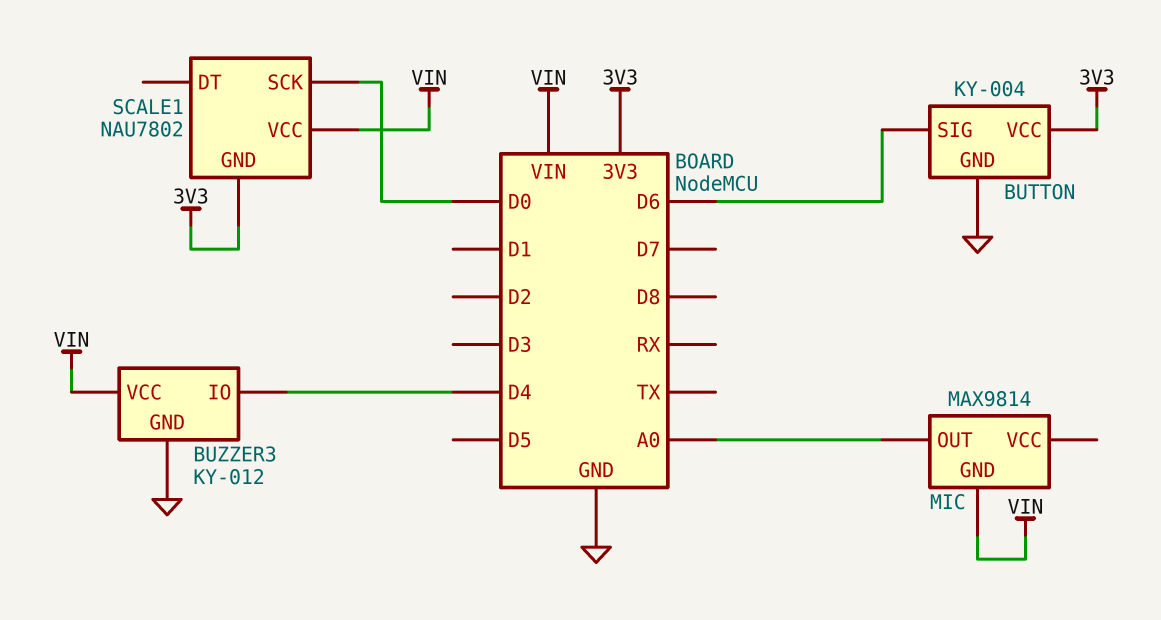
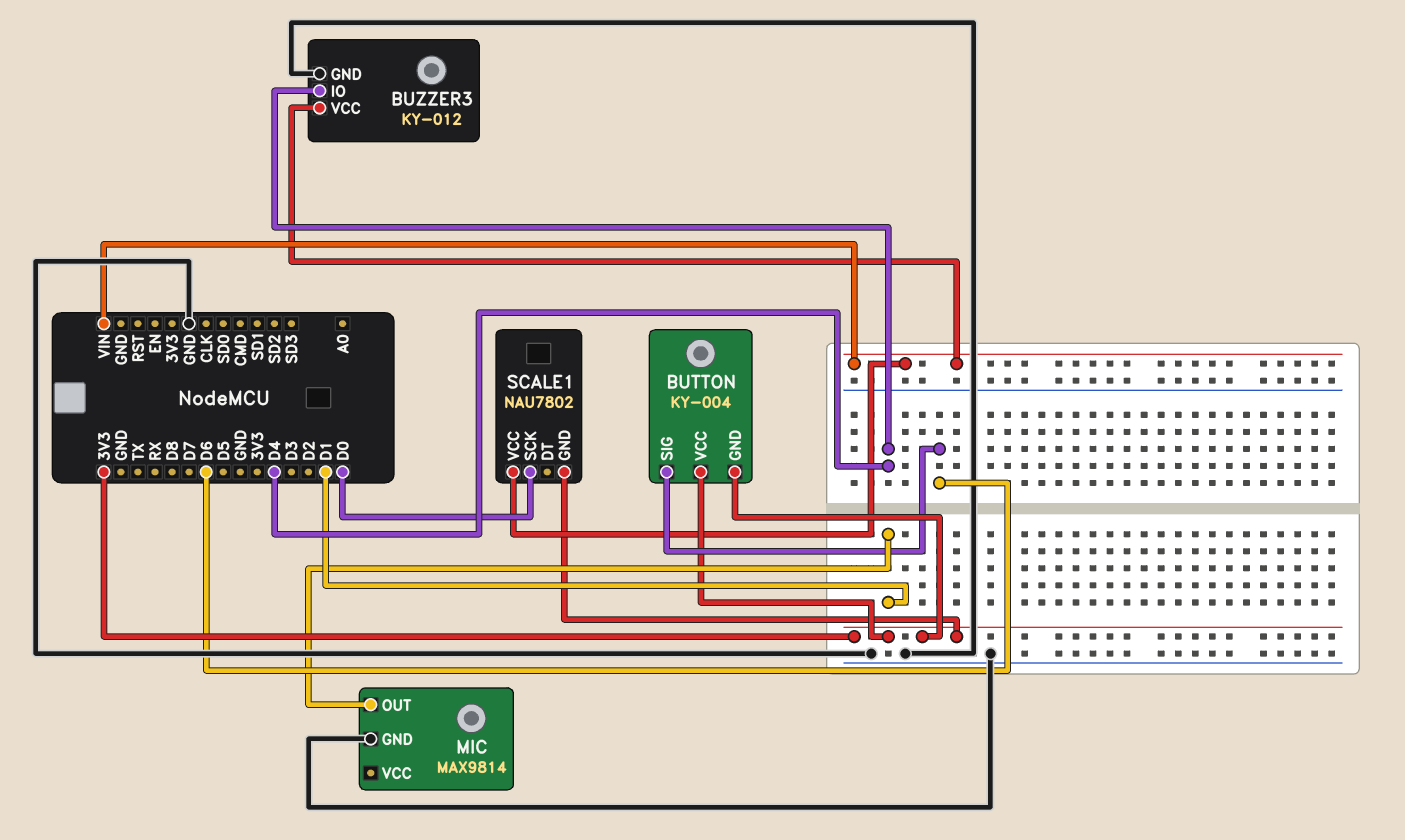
BUTTON pin GND: GND -> 3V3
MIC pin GND: VIN -> GND
MIC pin OUT: A0 -> D1

